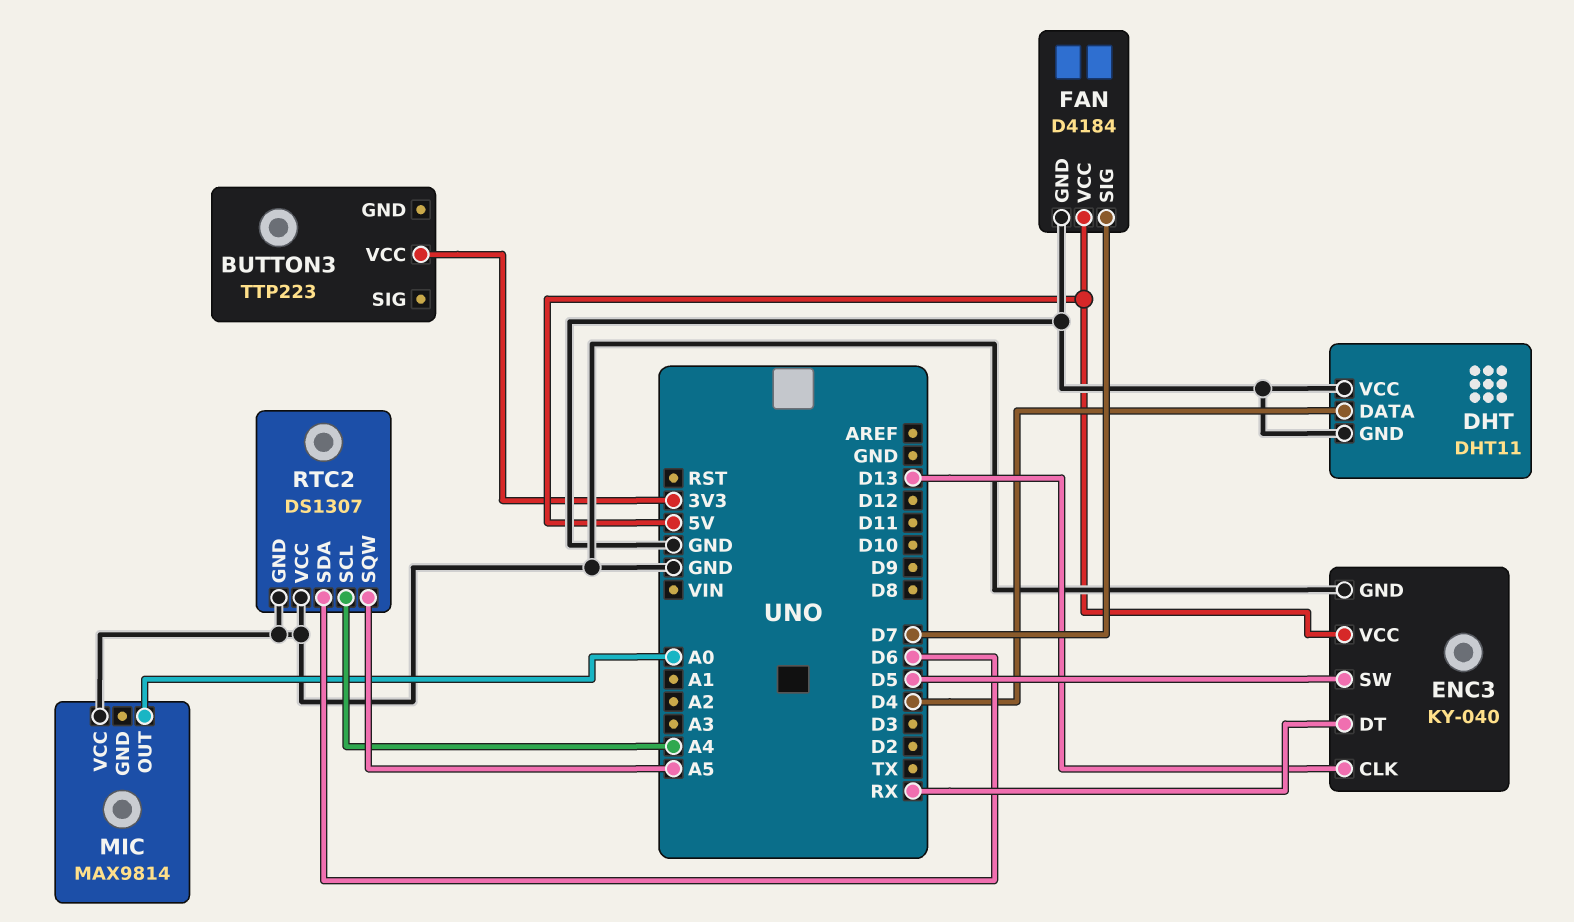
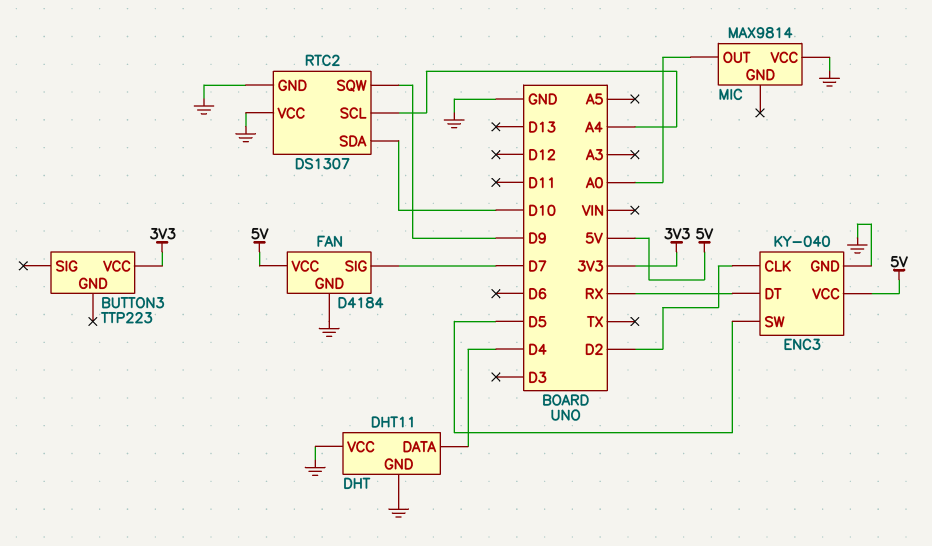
ENC3 pin CLK: D13 -> D2
RTC2 pin SDA: D6 -> D10
RTC2 pin SQW: A5 -> D9

